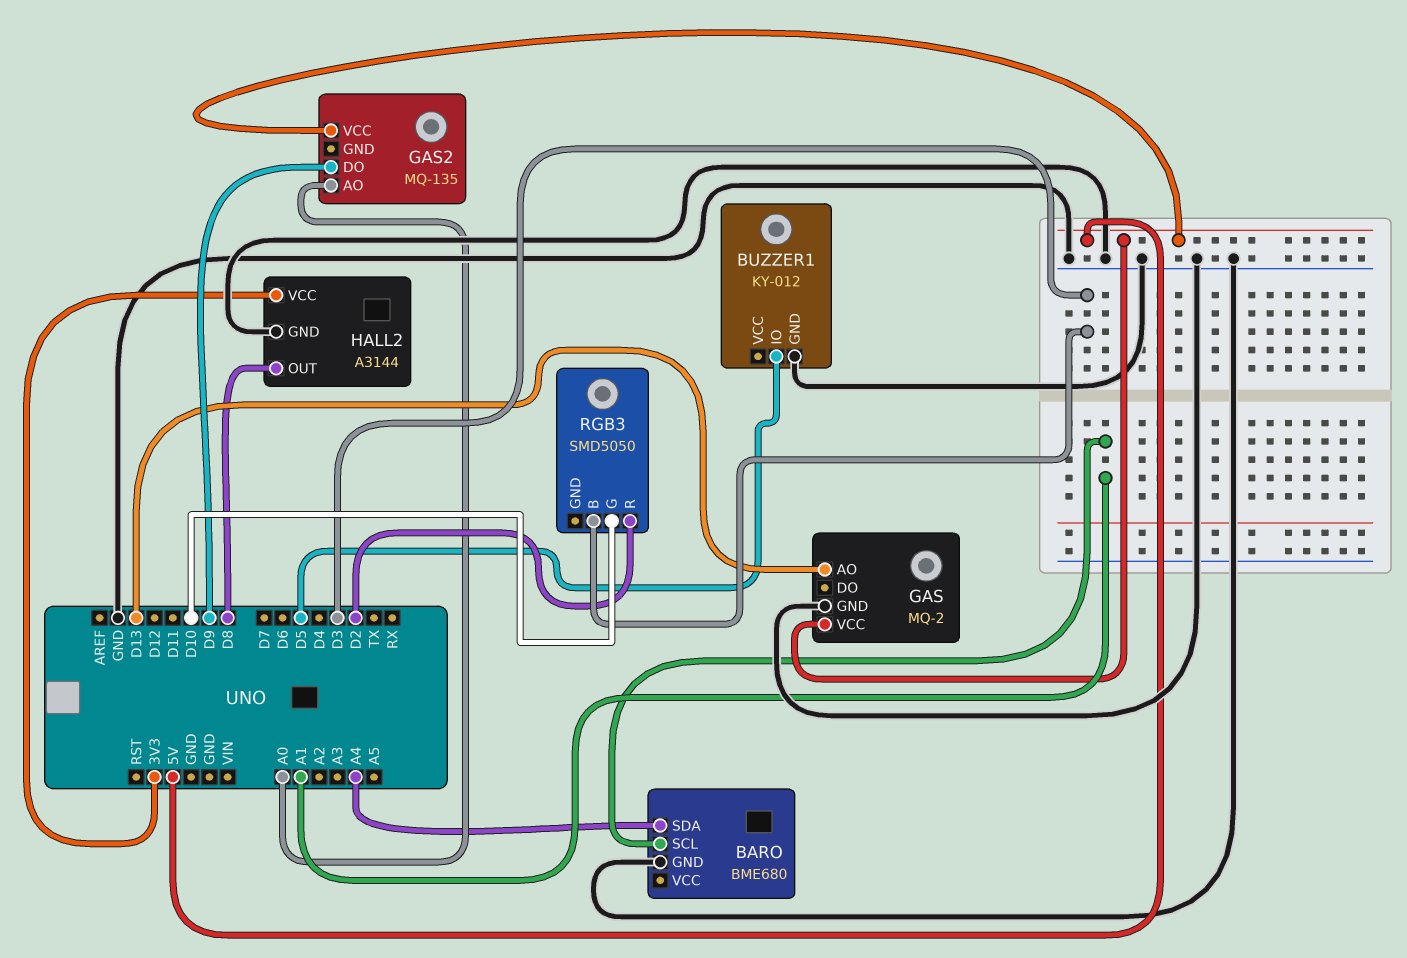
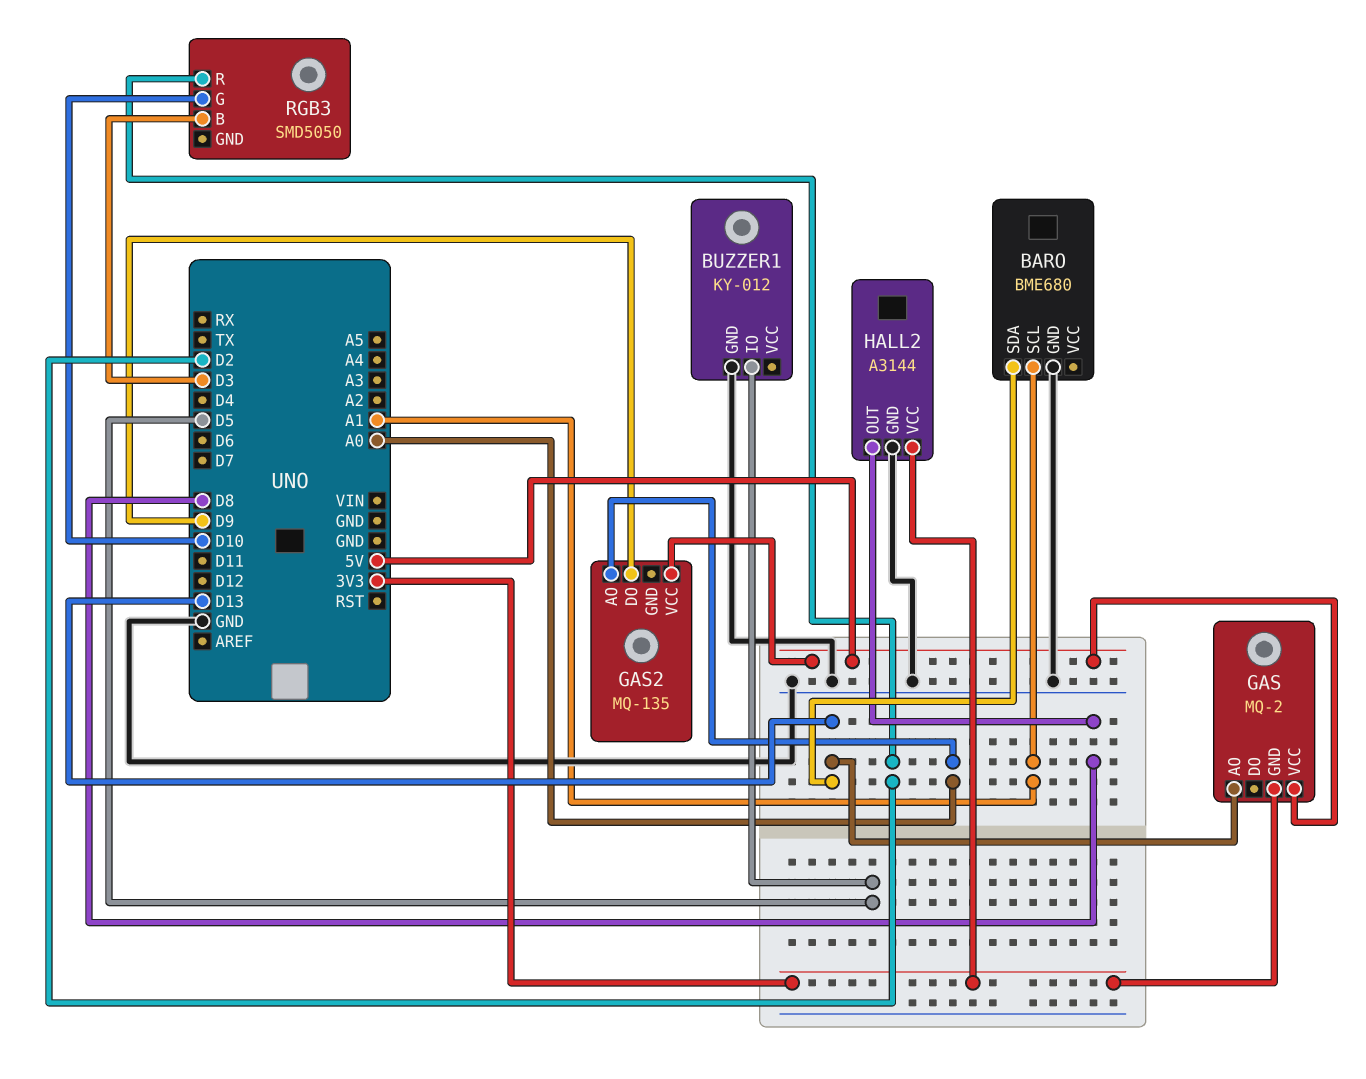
BARO pin SDA: A4 -> D13
GAS pin GND: GND -> 3V3

